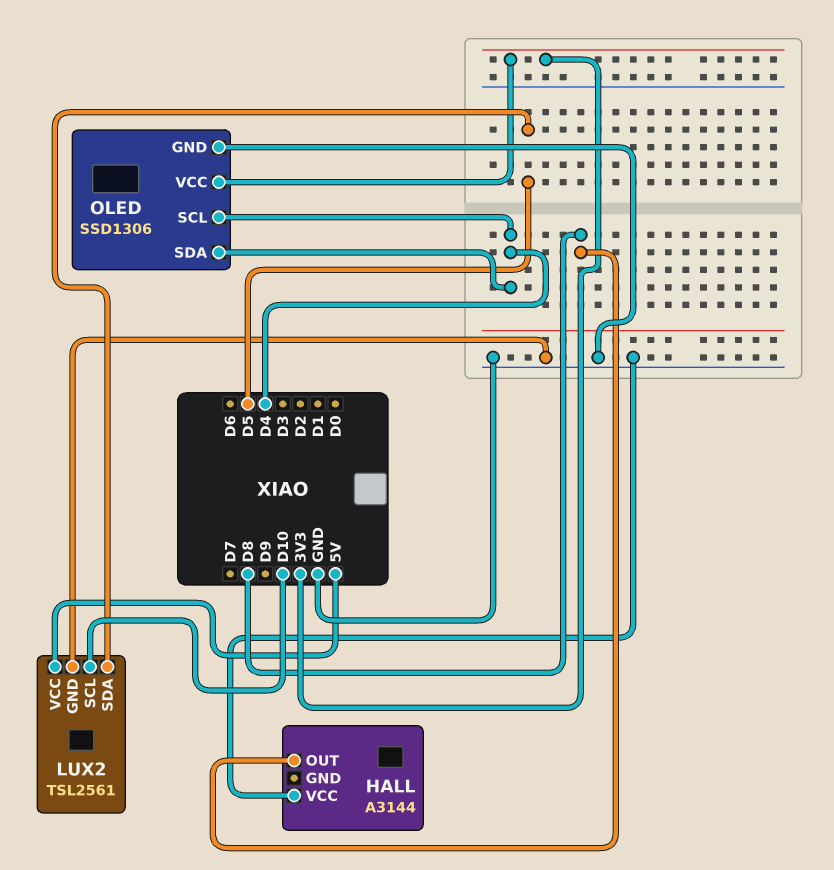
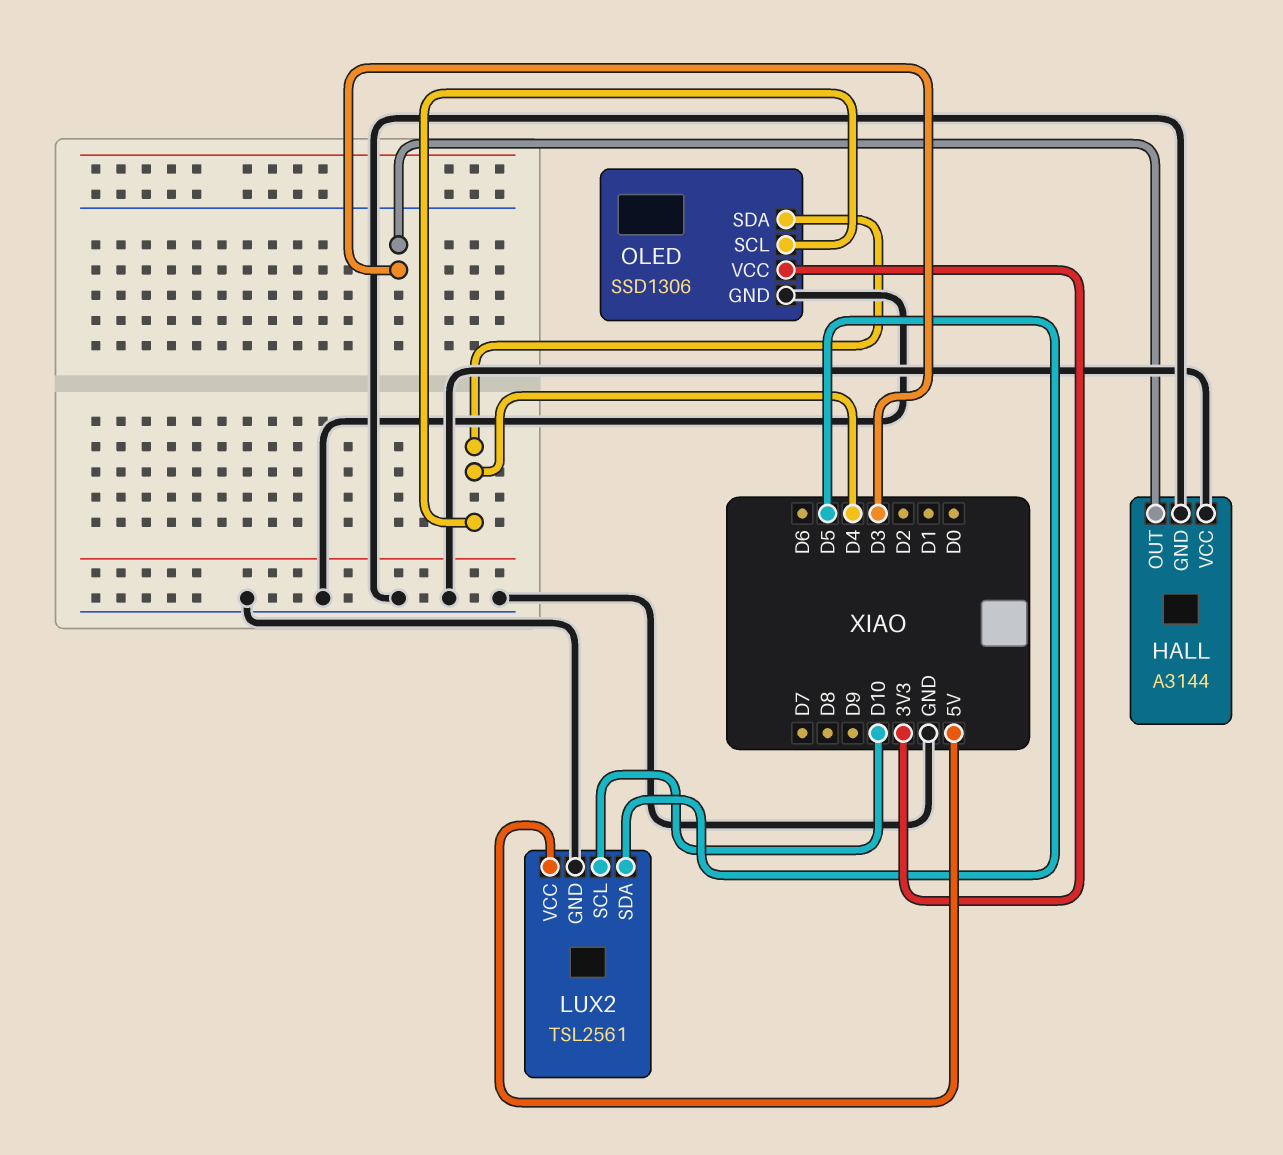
HALL pin GND: none -> GND
HALL pin OUT: D8 -> D3

